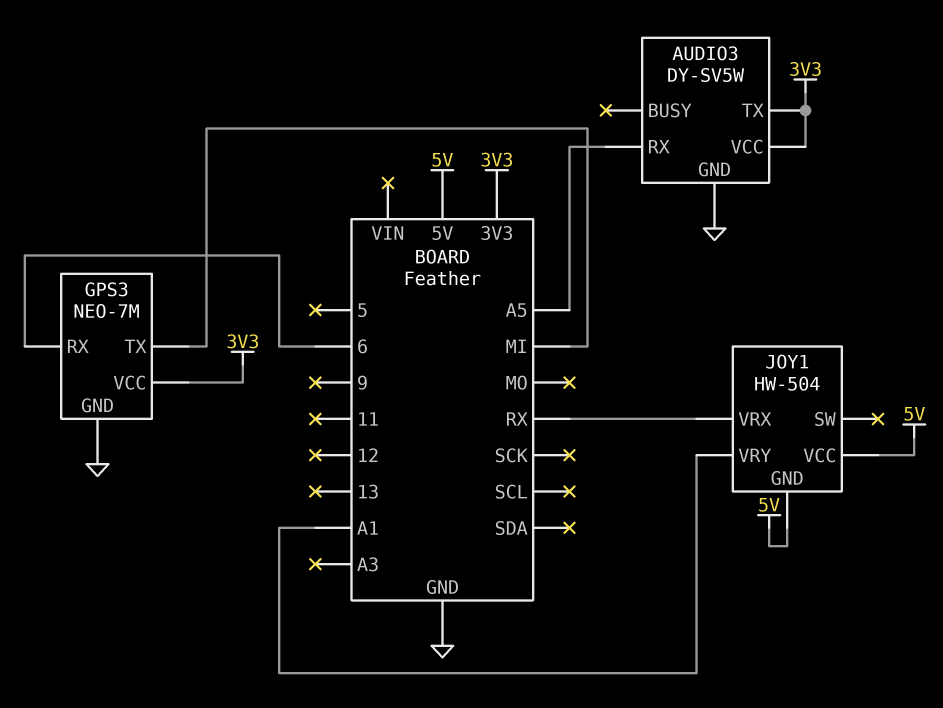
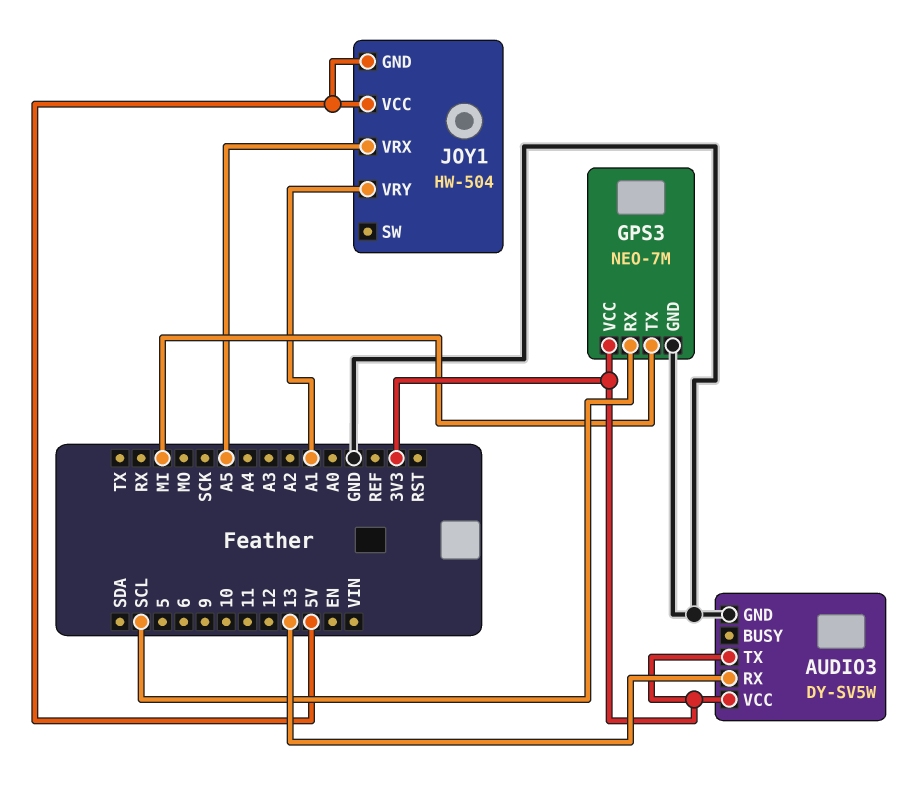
AUDIO3 pin RX: A5 -> 13
GPS3 pin RX: 6 -> SCL
JOY1 pin VRX: RX -> A5

